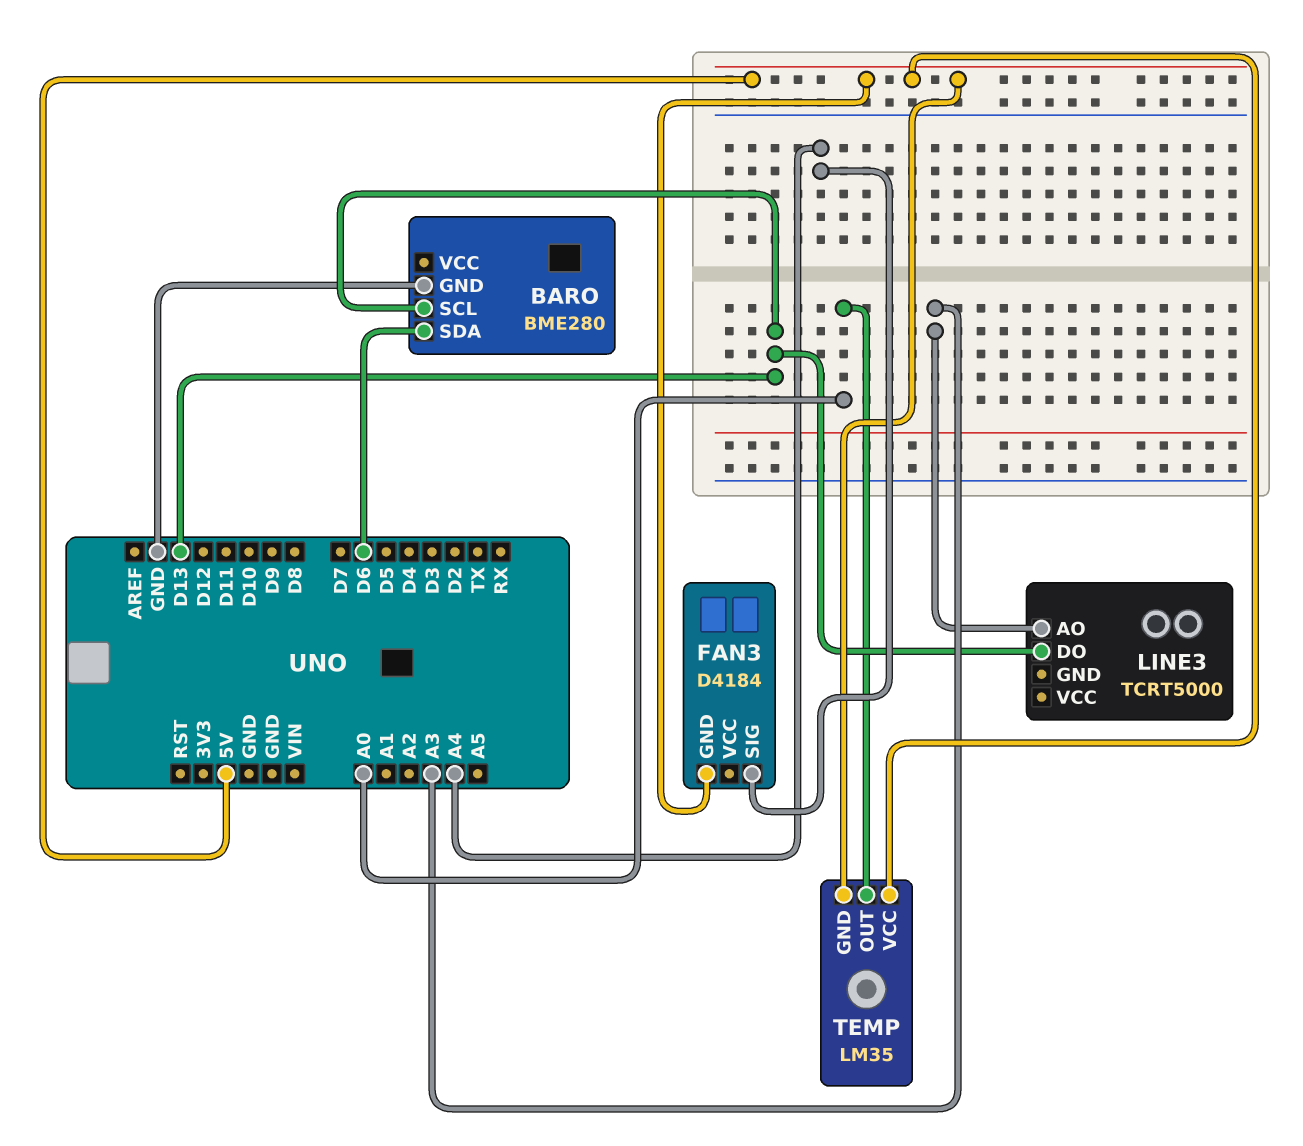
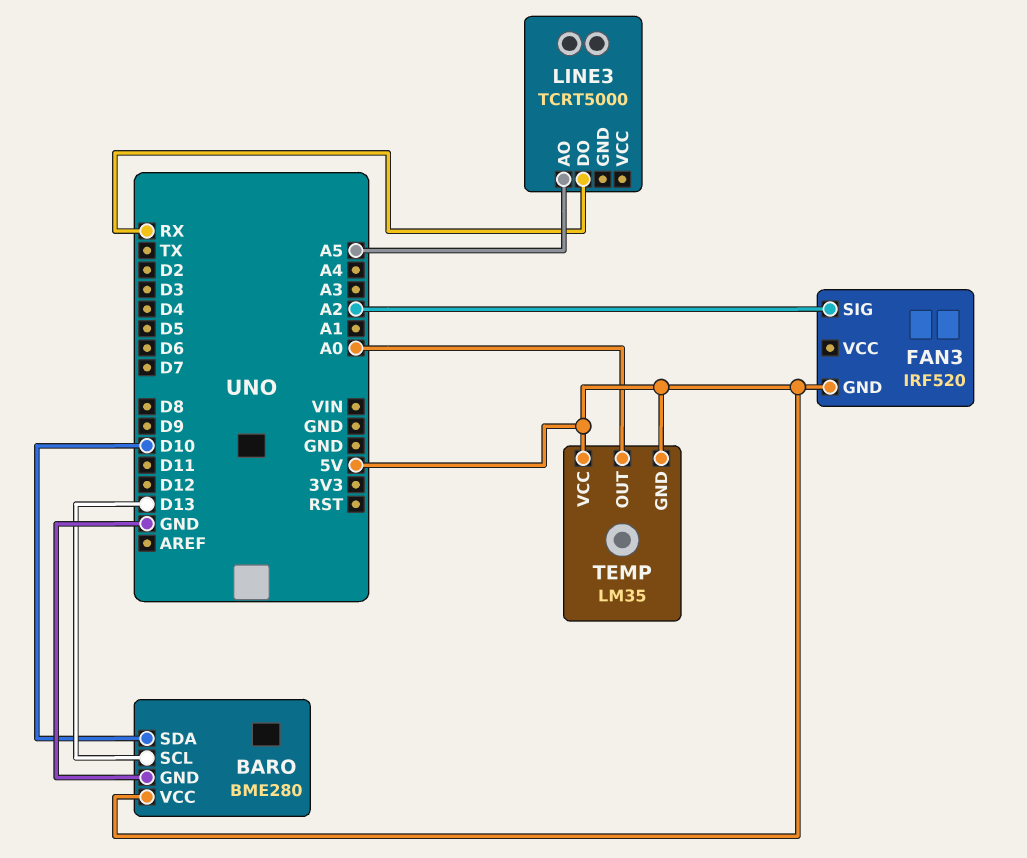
BARO pin SDA: D6 -> D10
BARO pin VCC: none -> 5V
FAN3: D4184 -> IRF520
FAN3 pin SIG: A4 -> A2
LINE3 pin AO: A3 -> A5
LINE3 pin DO: D13 -> RX

